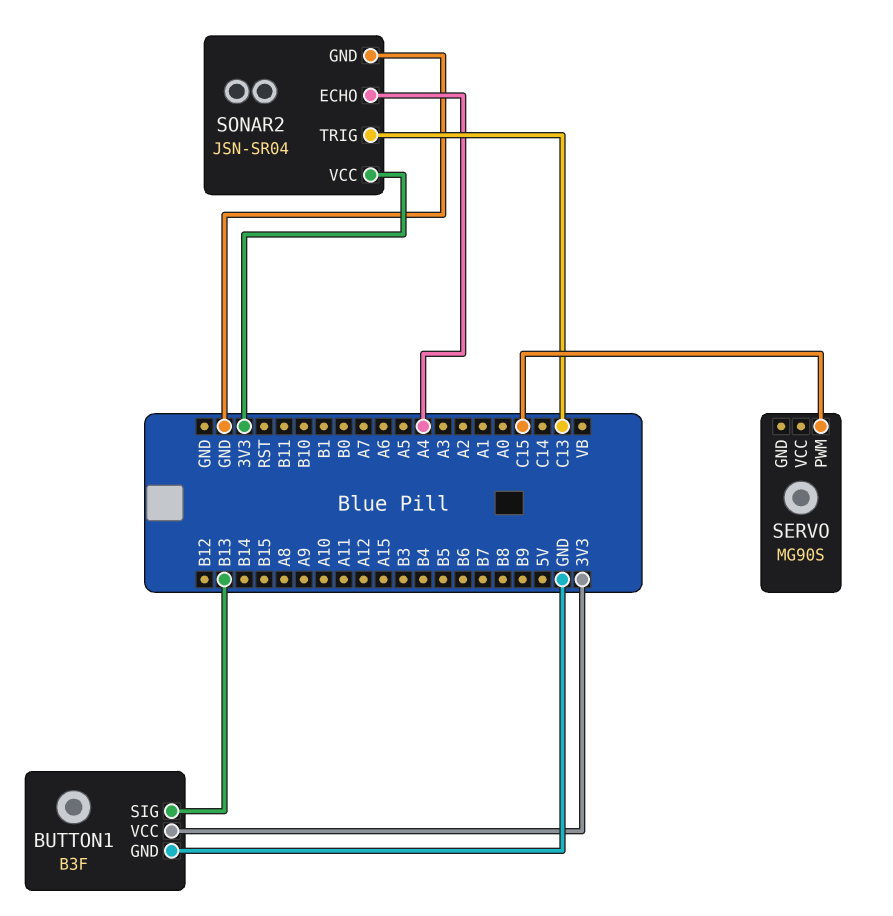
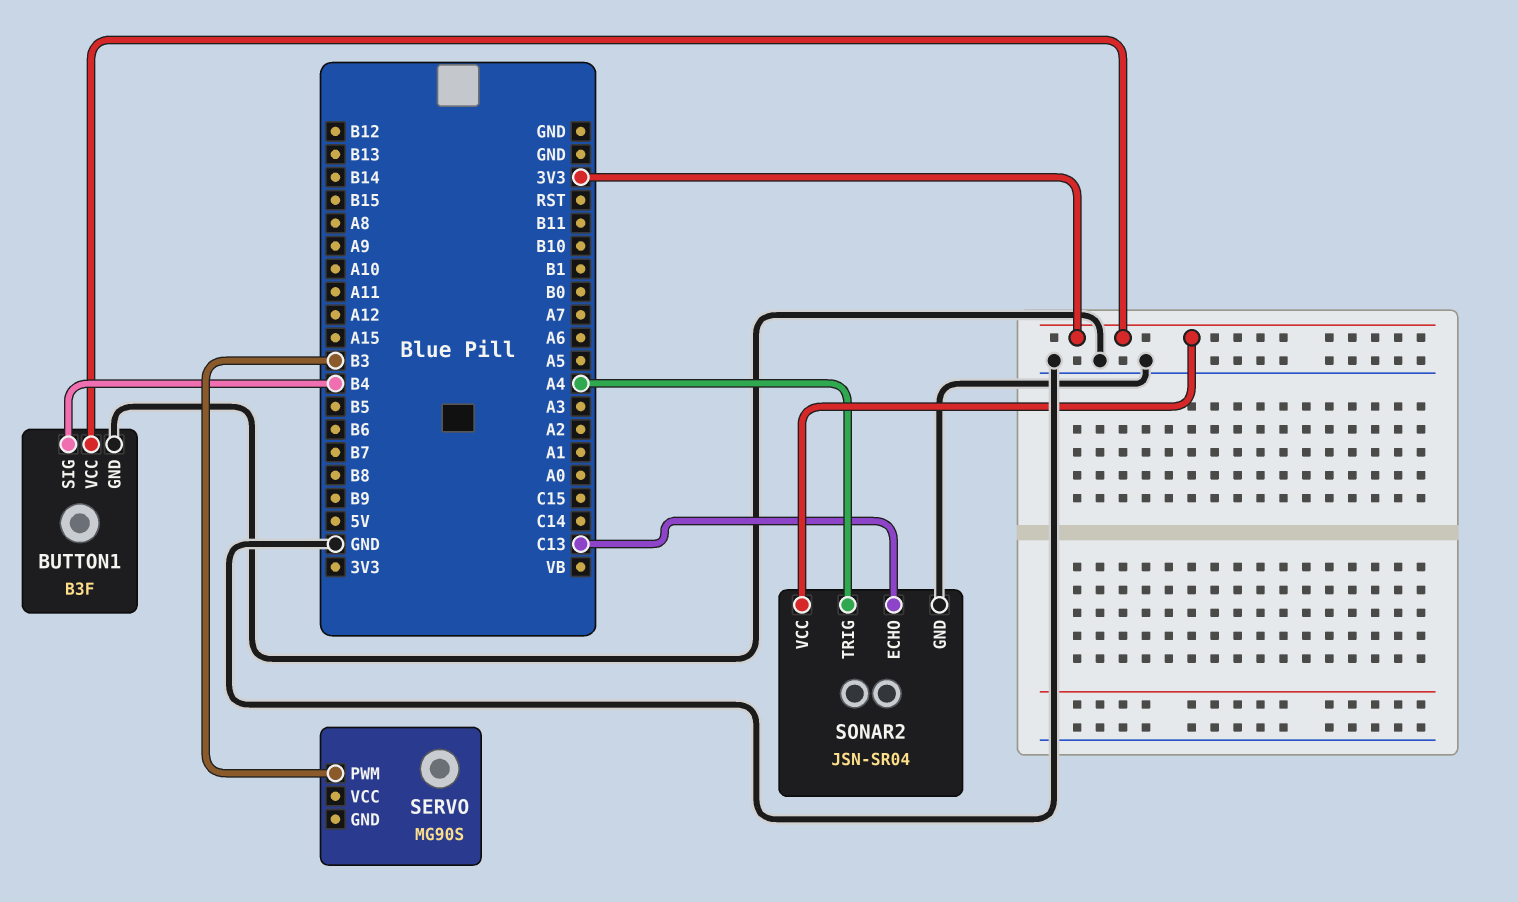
BUTTON1 pin SIG: B13 -> B4
SERVO pin PWM: C15 -> B3
SONAR2 pin ECHO: A4 -> C13
SONAR2 pin TRIG: C13 -> A4

